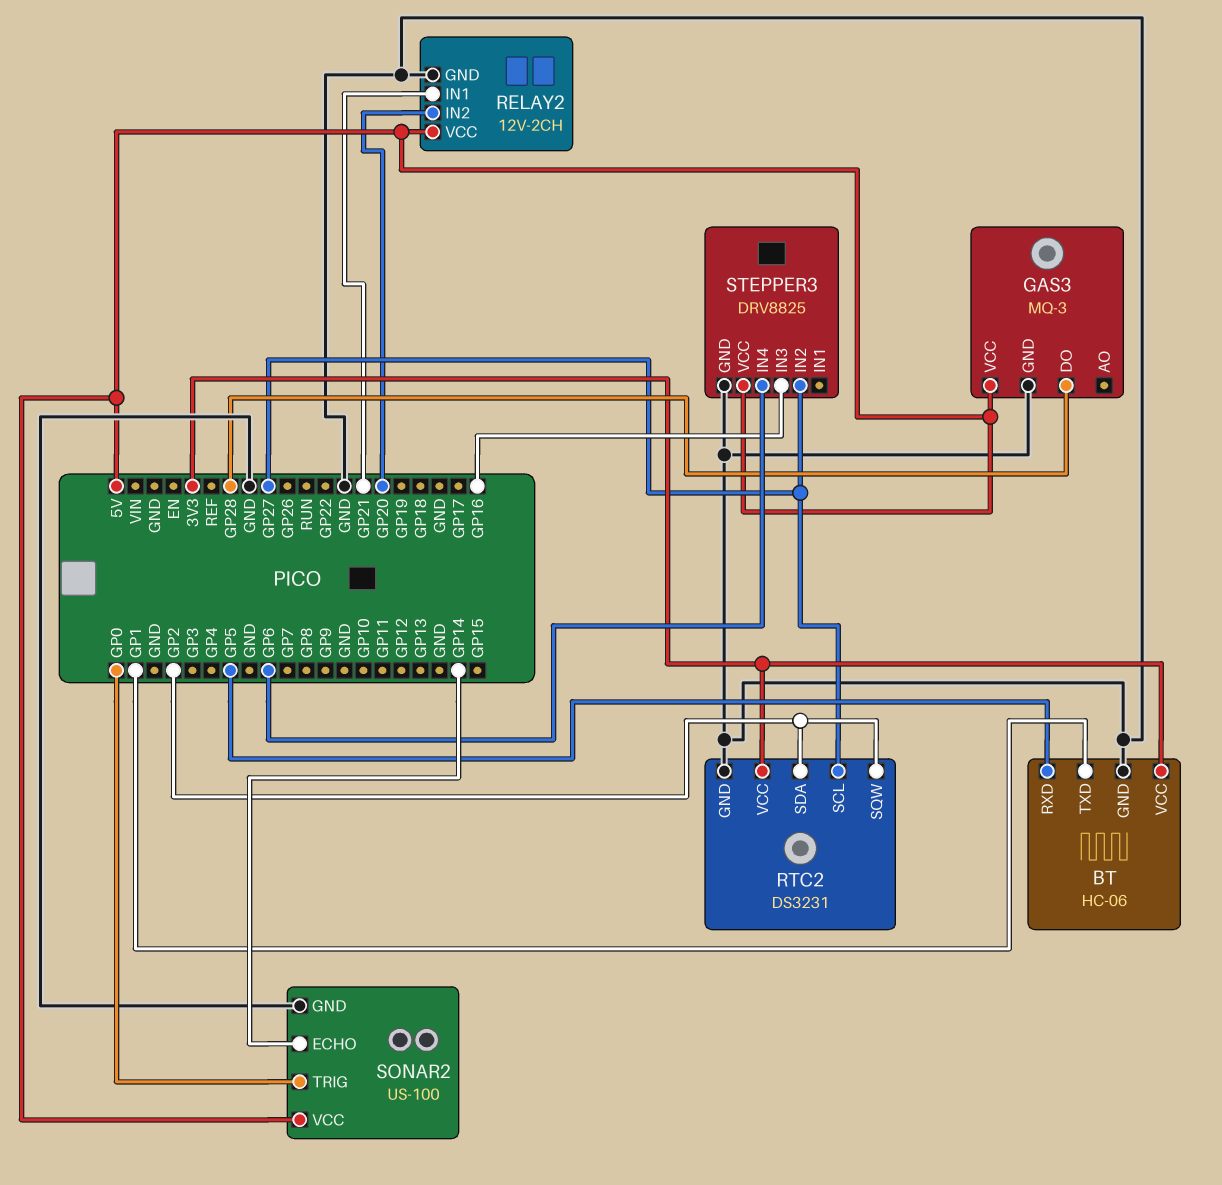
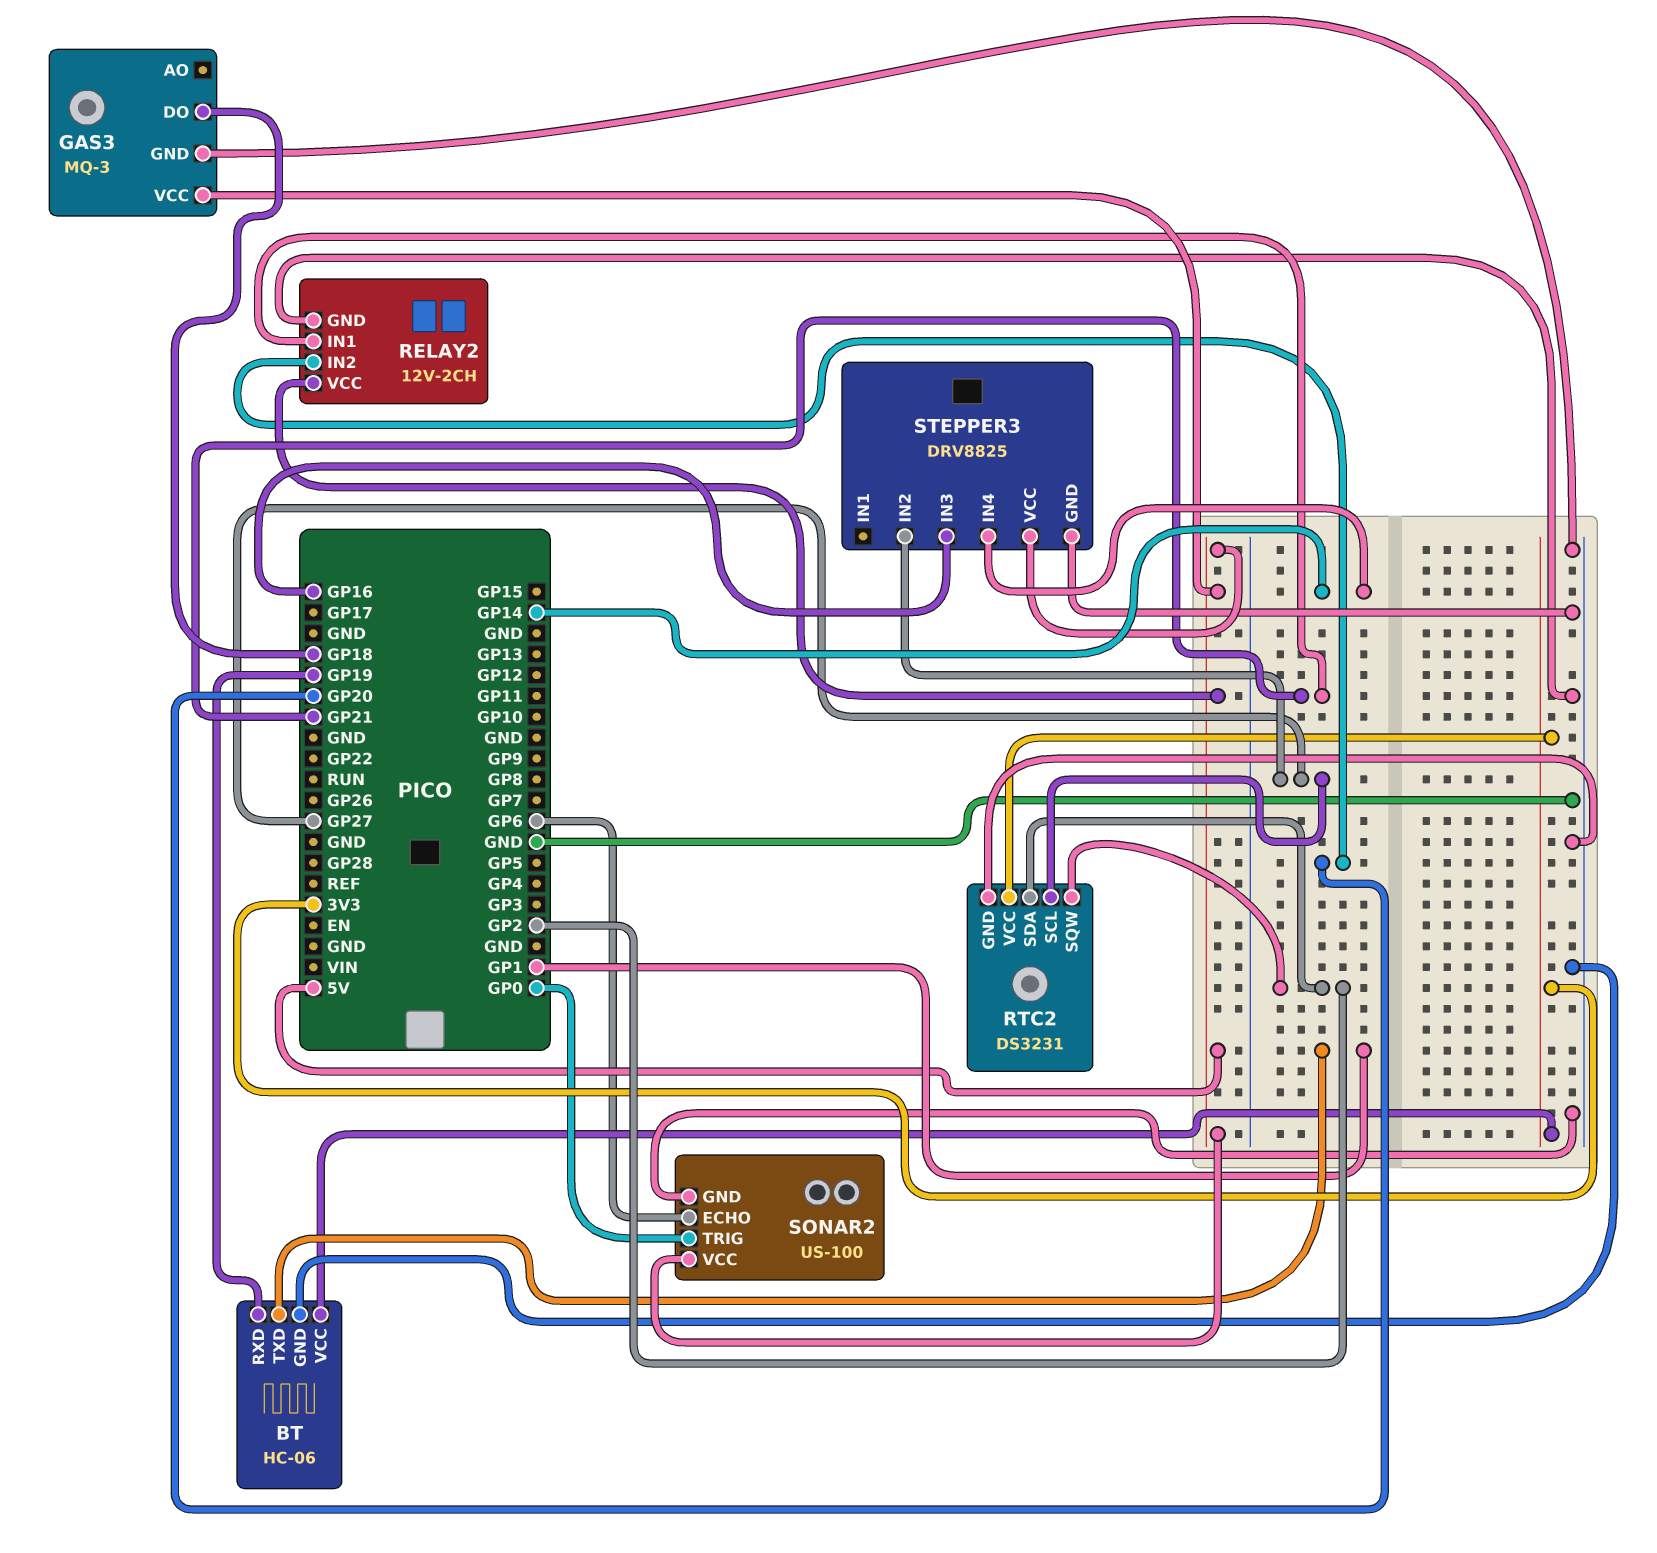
BT pin RXD: GP5 -> GP19
GAS3 pin DO: GP28 -> GP18
SONAR2 pin ECHO: GP14 -> GP6
STEPPER3 pin IN4: GP6 -> GP14

